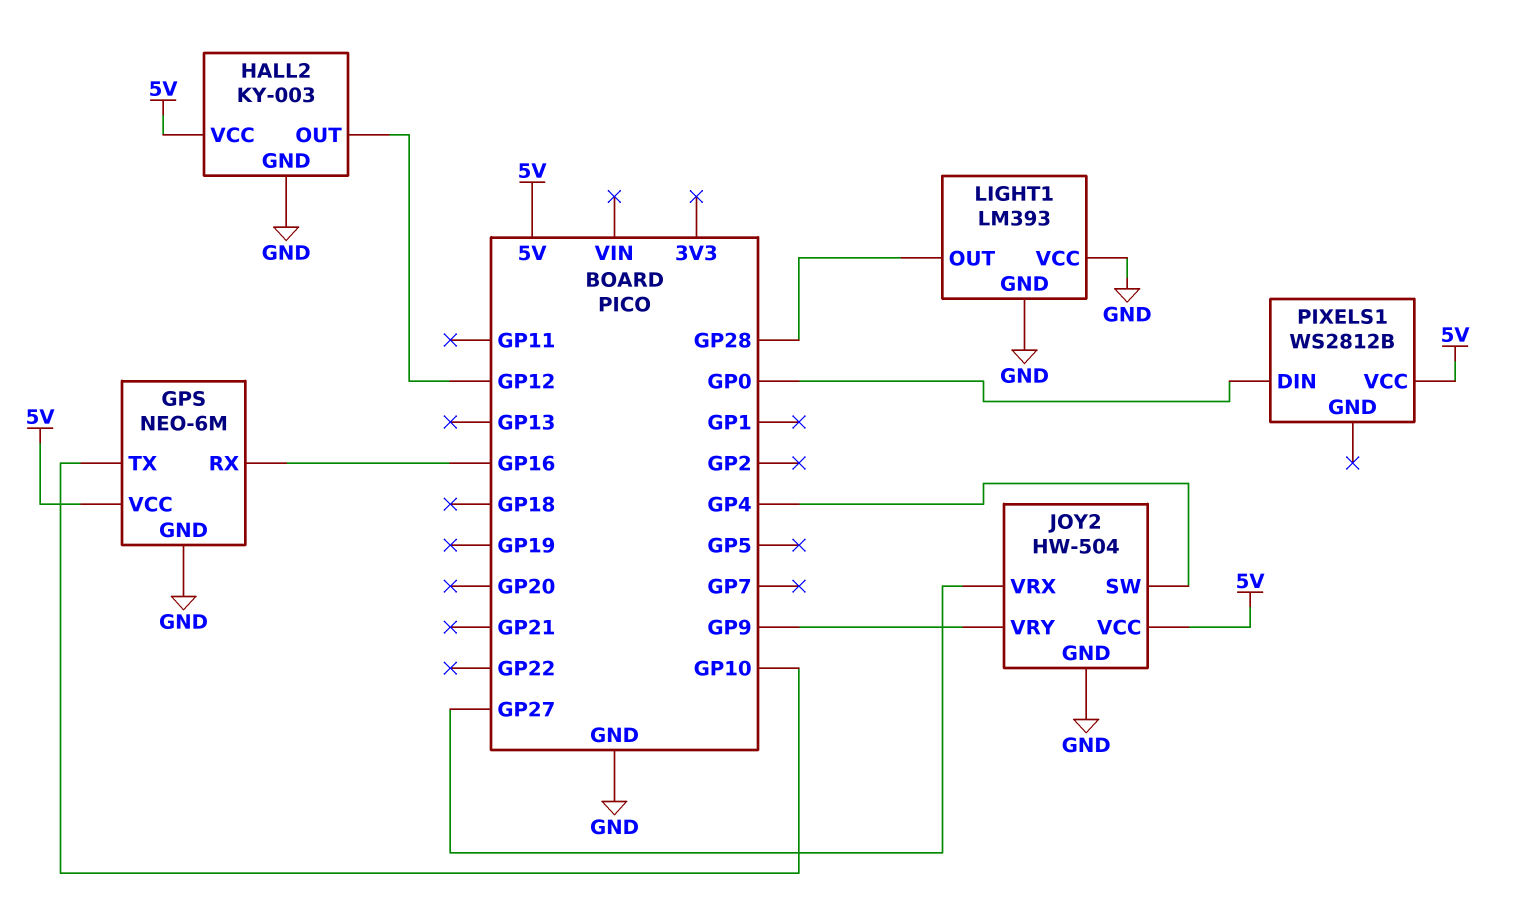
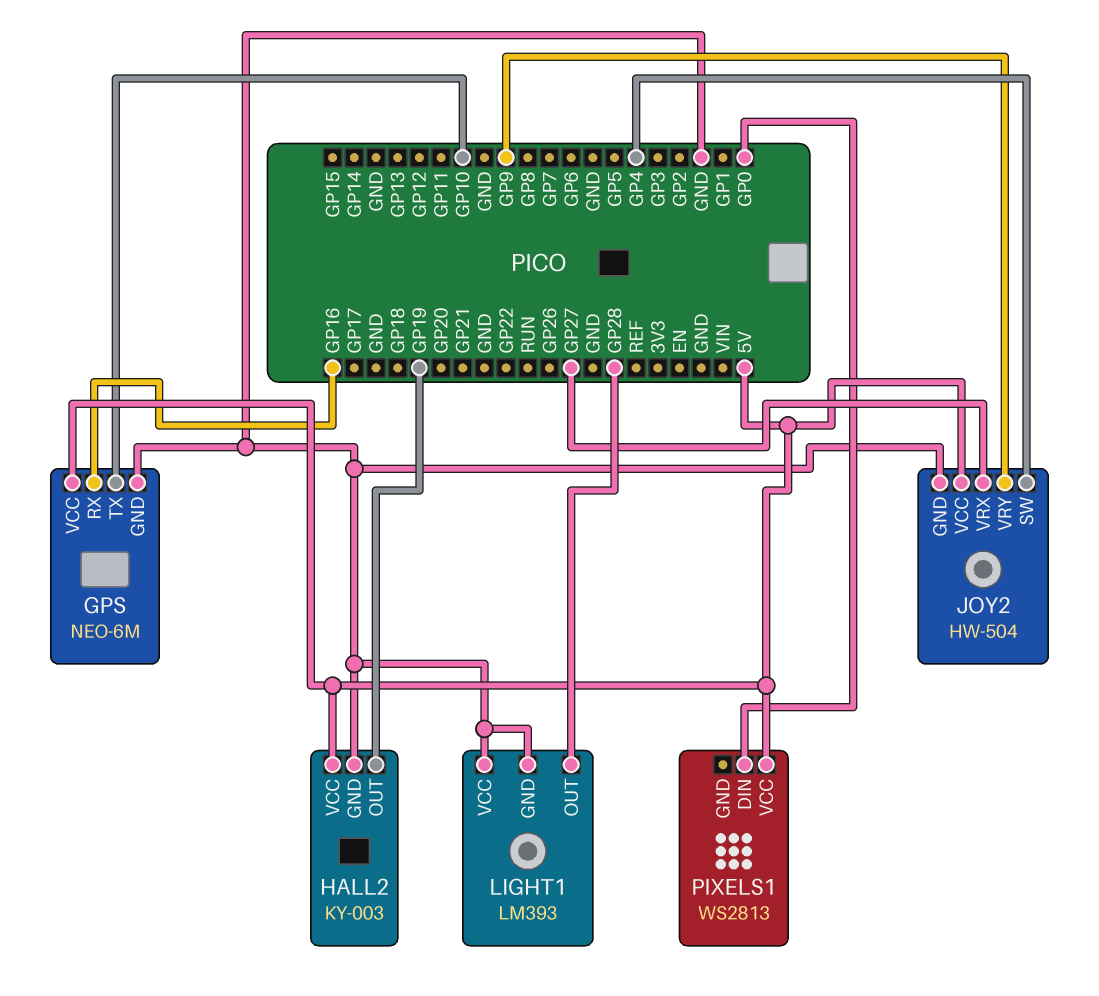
HALL2 pin OUT: GP12 -> GP19
PIXELS1: WS2812B -> WS2813

